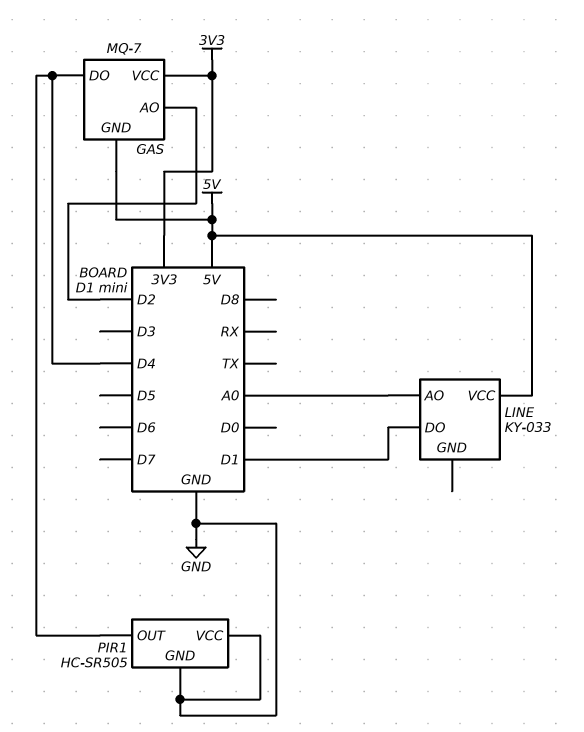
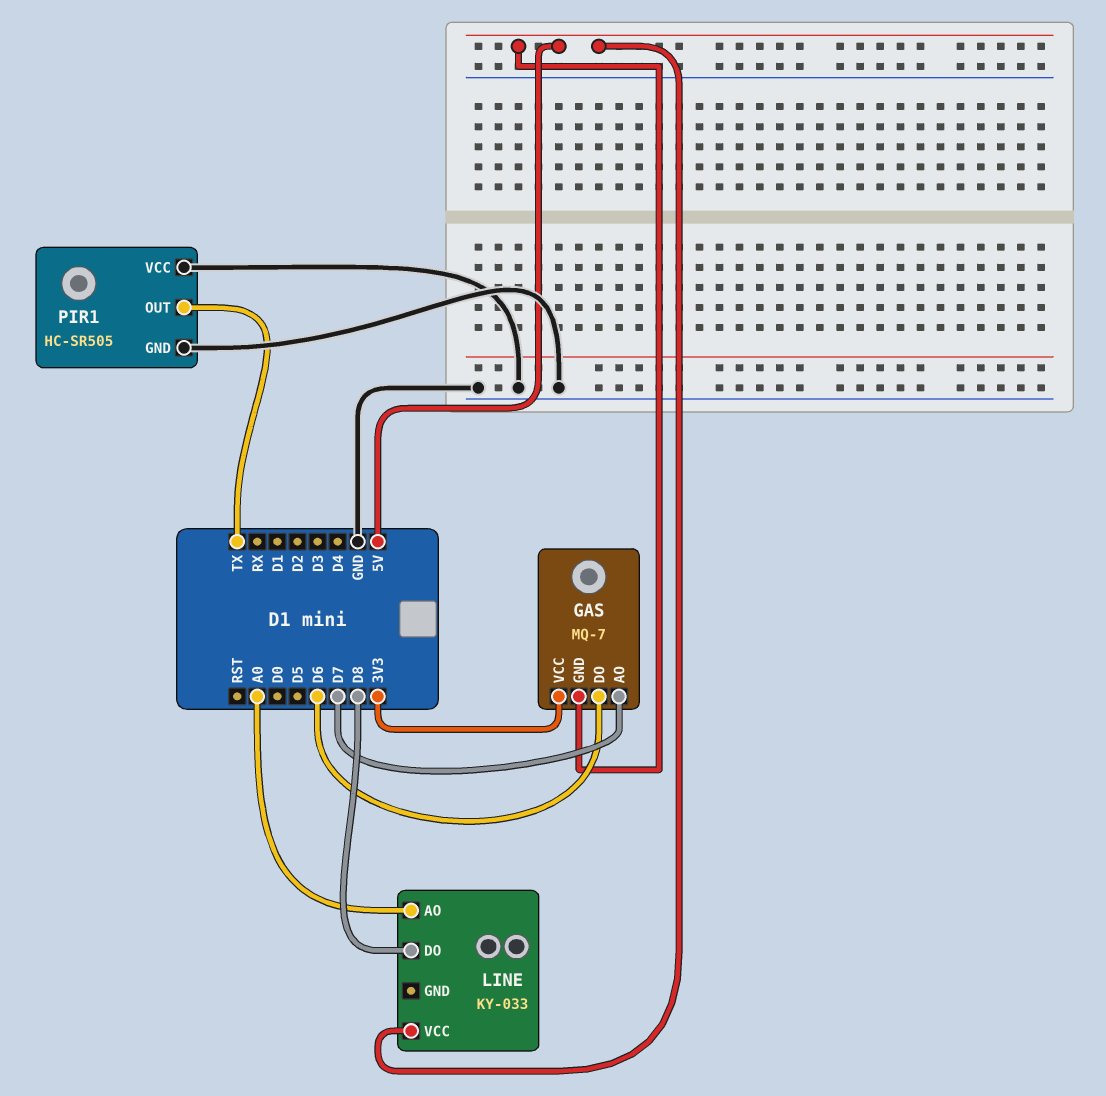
GAS pin AO: D2 -> D7
GAS pin DO: D4 -> D6
LINE pin DO: D1 -> D8
PIR1 pin OUT: D4 -> TX

